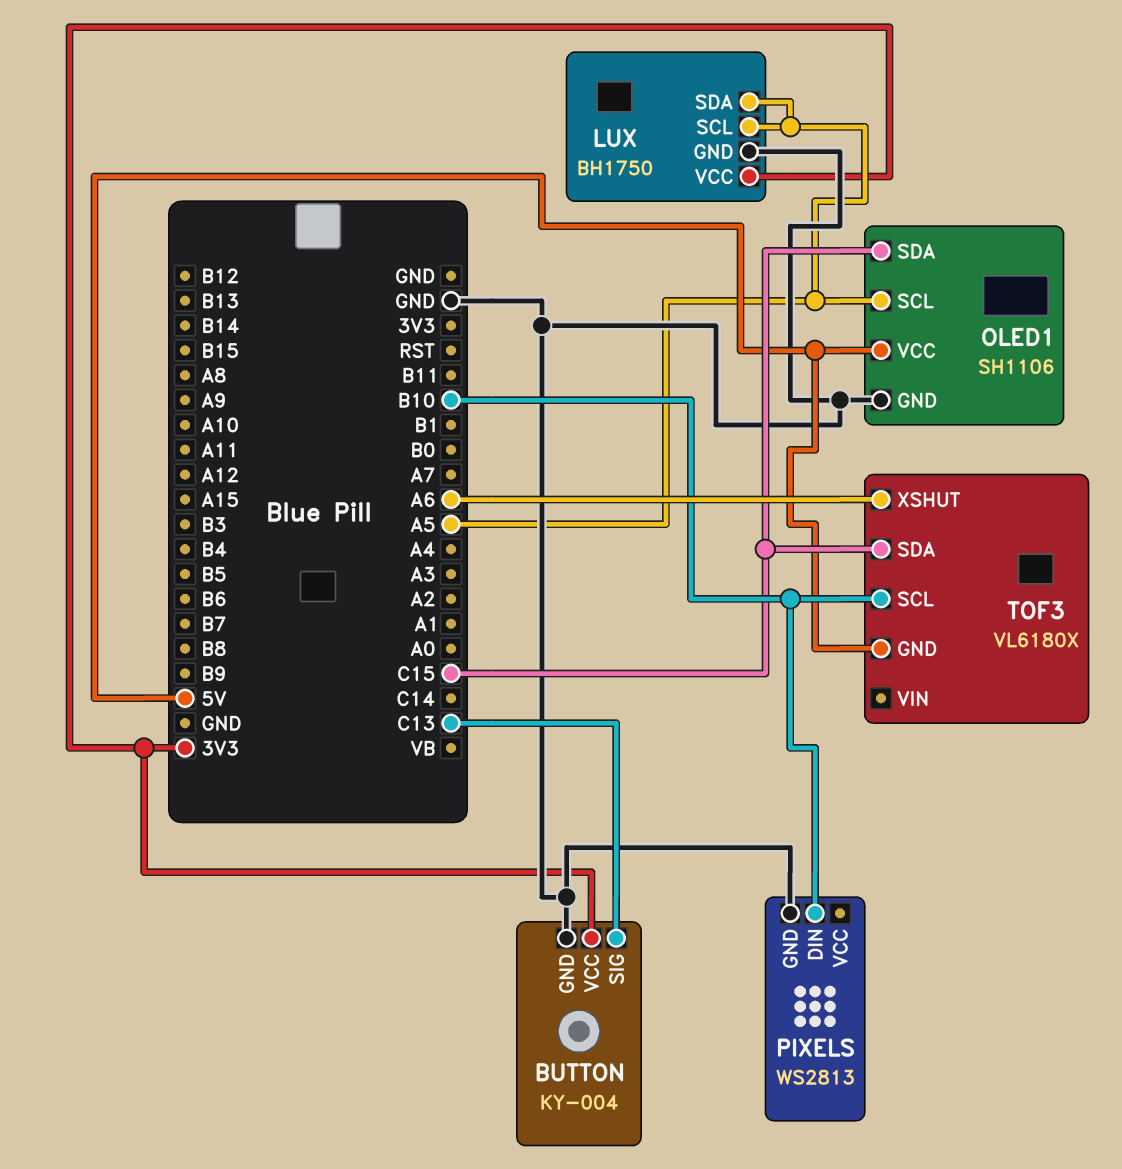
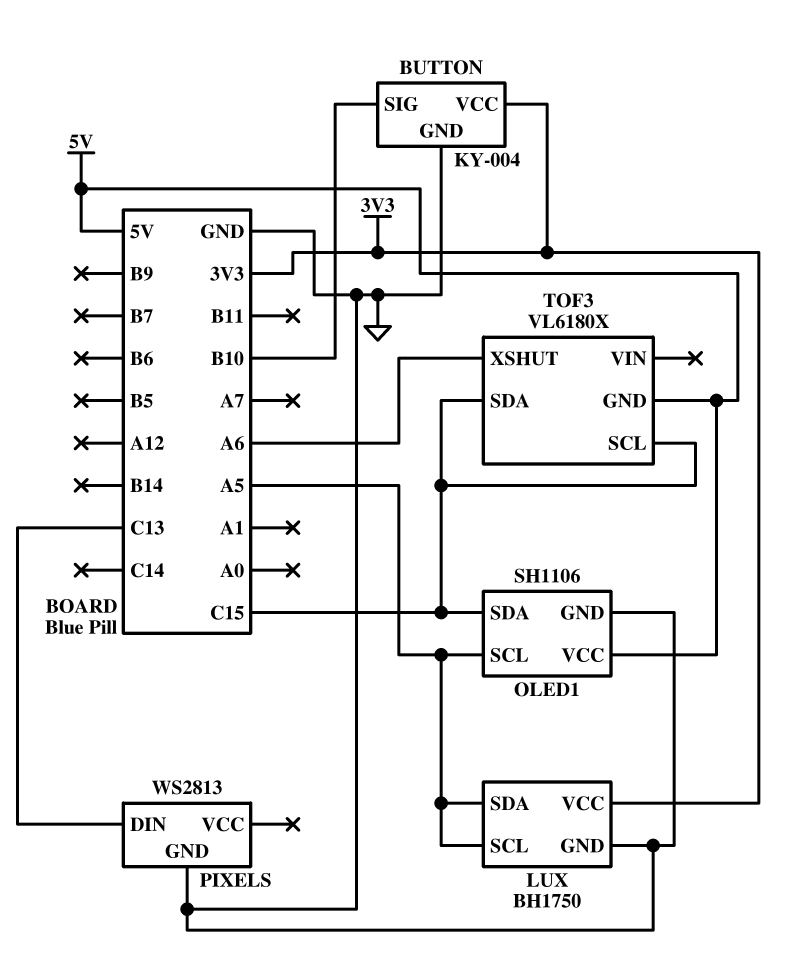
BUTTON pin SIG: C13 -> B10
PIXELS pin DIN: B10 -> C13
TOF3 pin SCL: B10 -> C15

